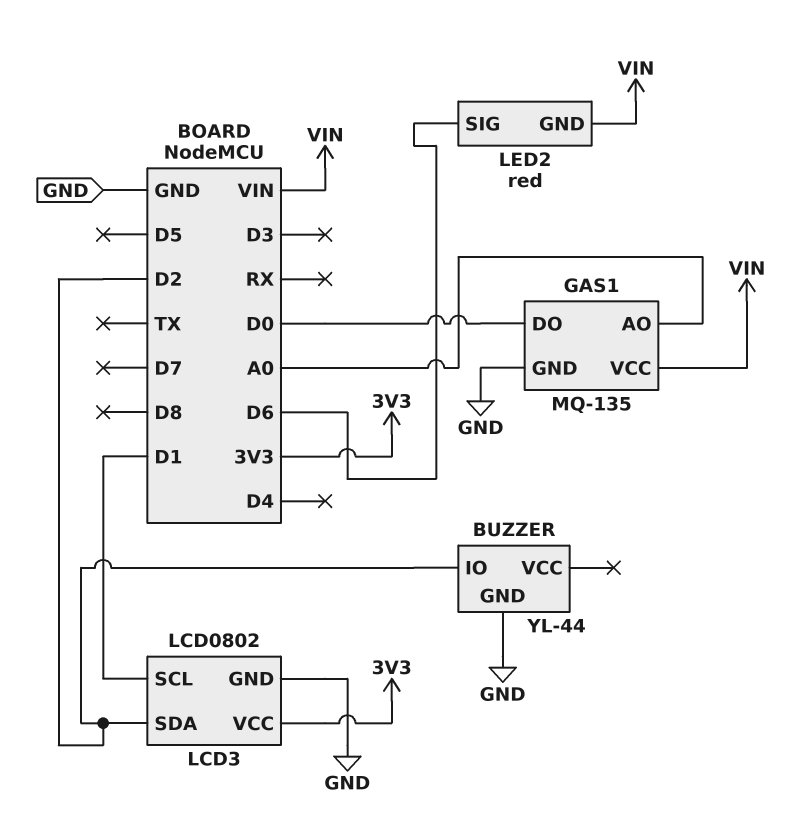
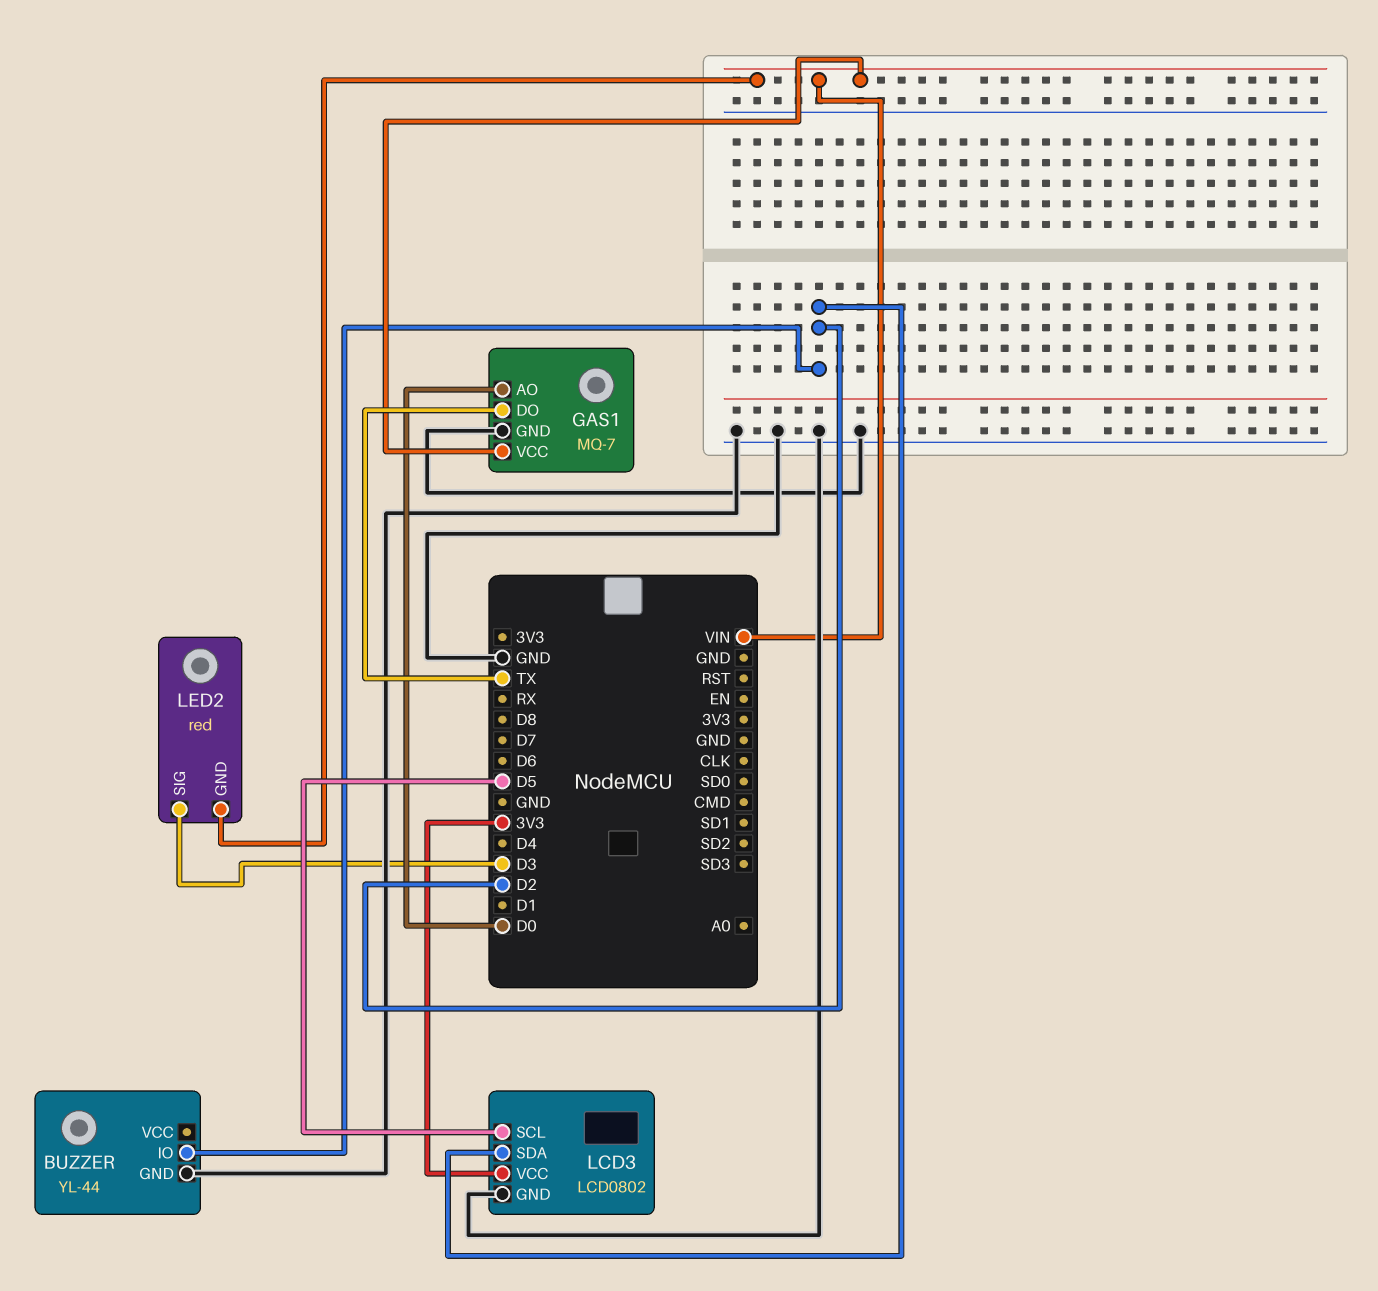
GAS1: MQ-135 -> MQ-7
GAS1 pin AO: A0 -> D0
GAS1 pin DO: D0 -> TX
LCD3 pin SCL: D1 -> D5
LED2 pin SIG: D6 -> D3

